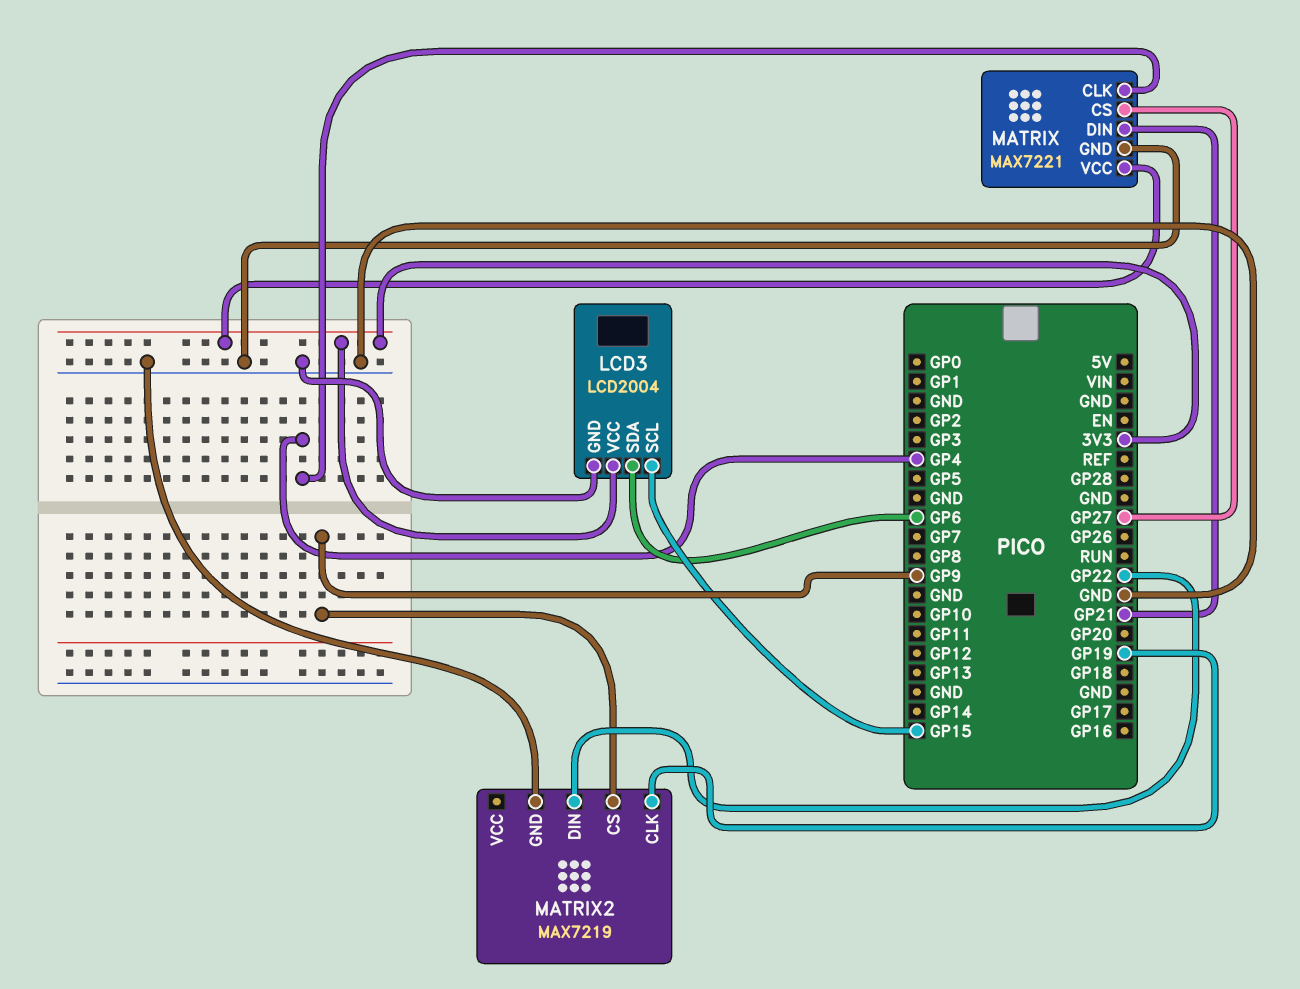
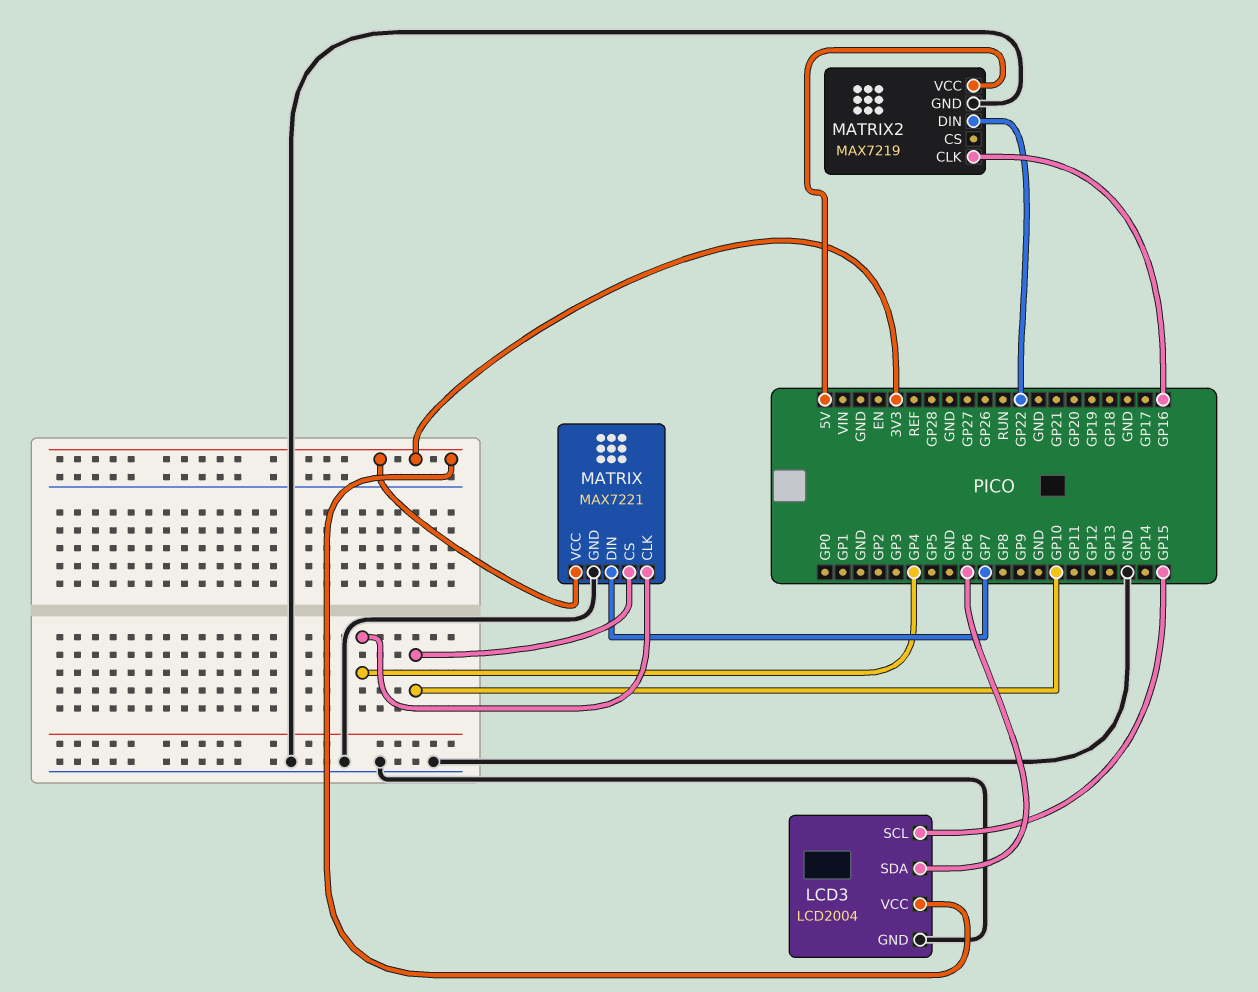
MATRIX pin CS: GP27 -> GP10
MATRIX pin DIN: GP21 -> GP7
MATRIX2 pin CLK: GP19 -> GP16
MATRIX2 pin CS: GP9 -> none
MATRIX2 pin VCC: none -> 5V

